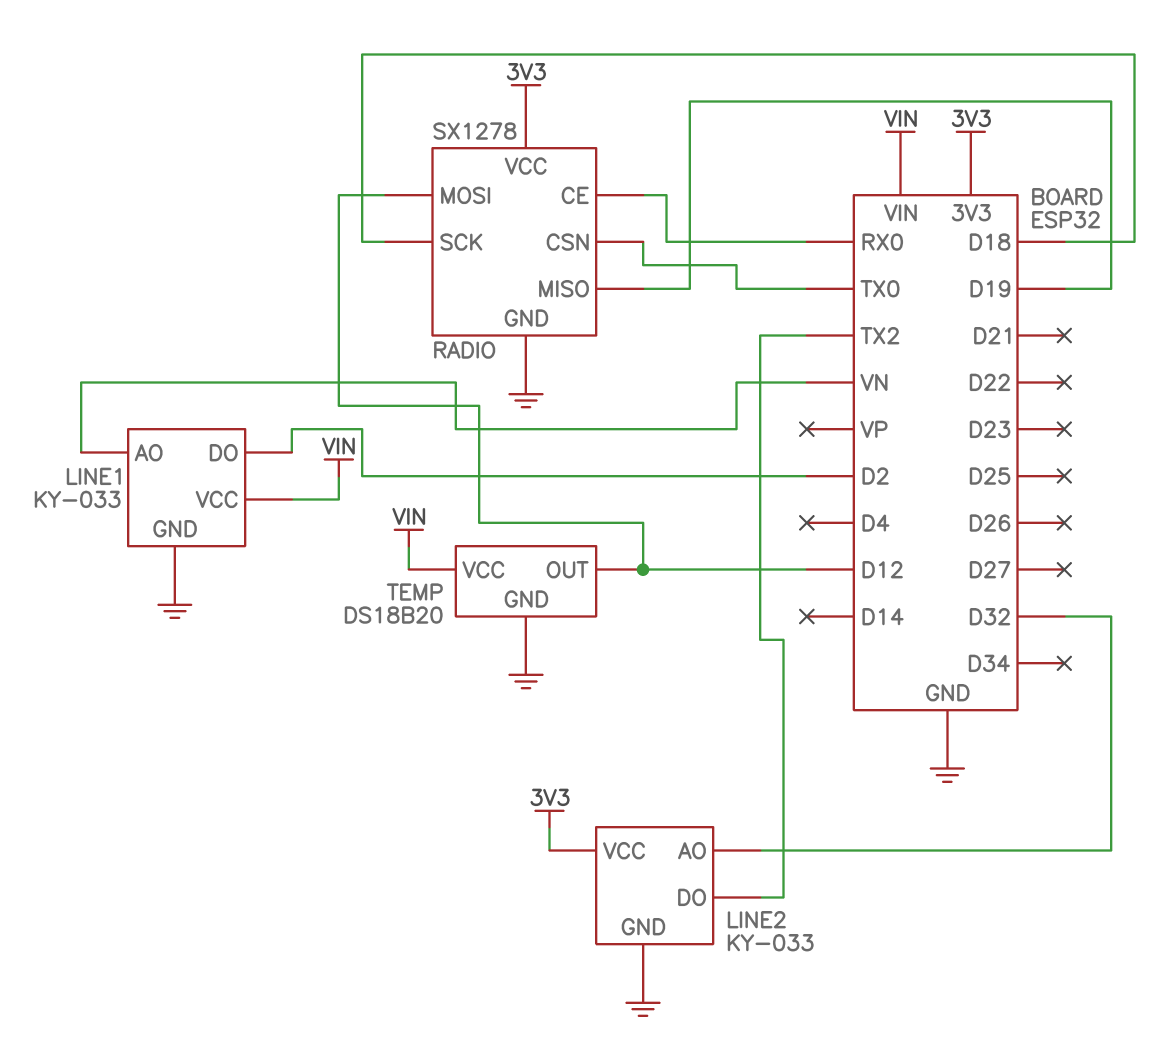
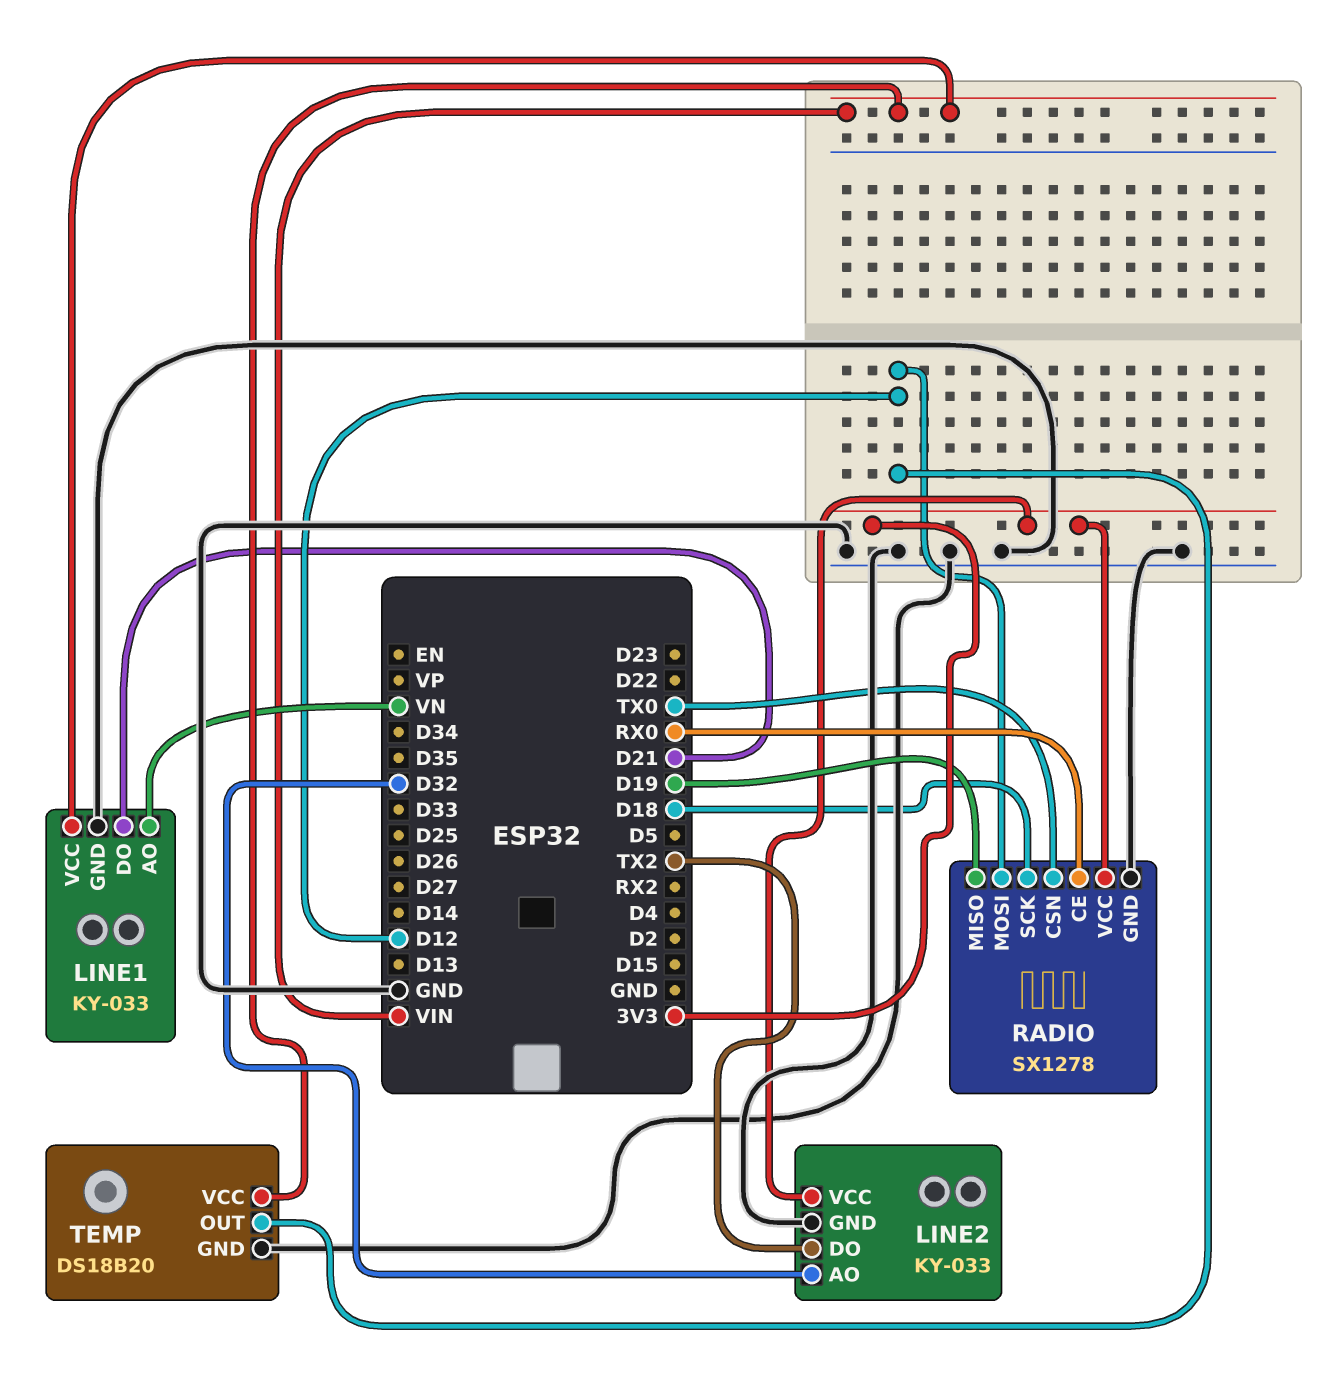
LINE1 pin DO: D2 -> D21

